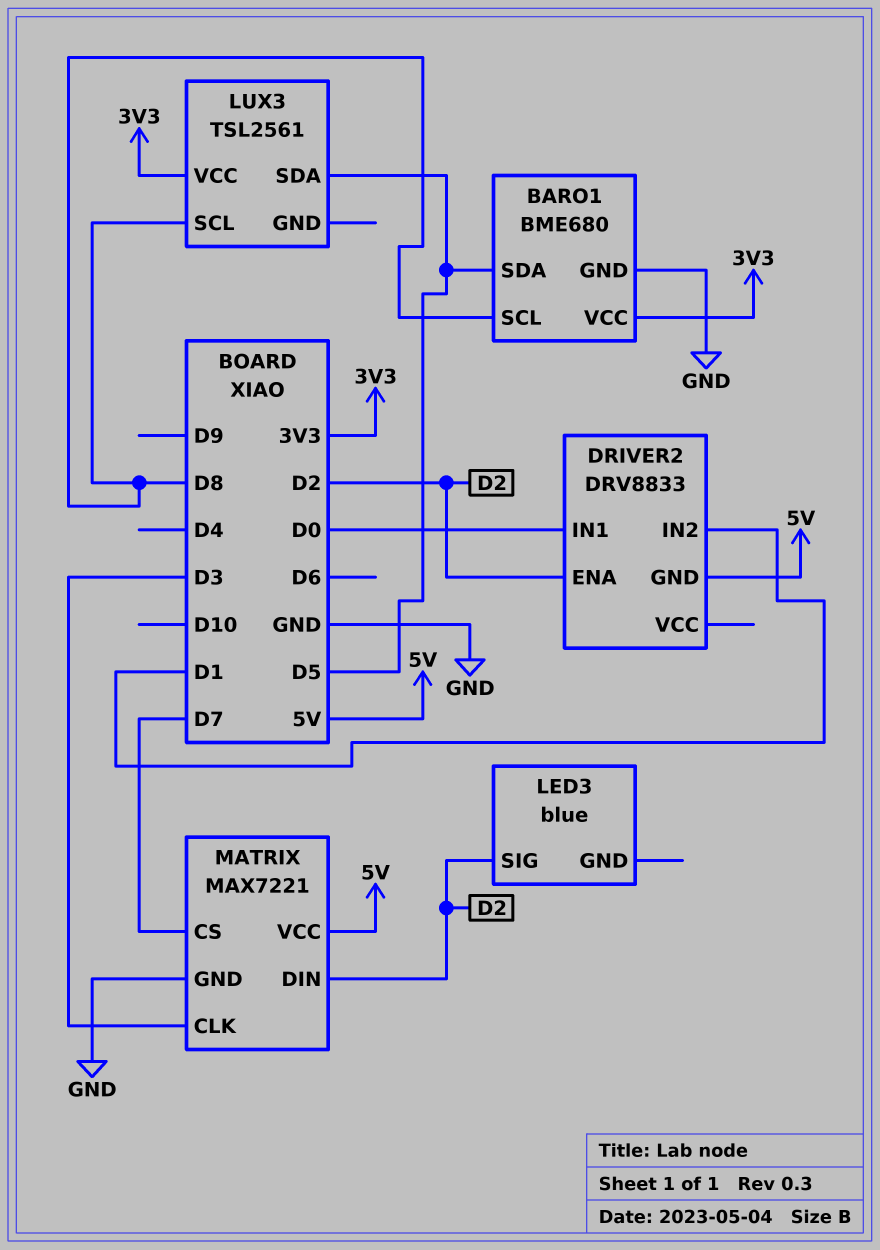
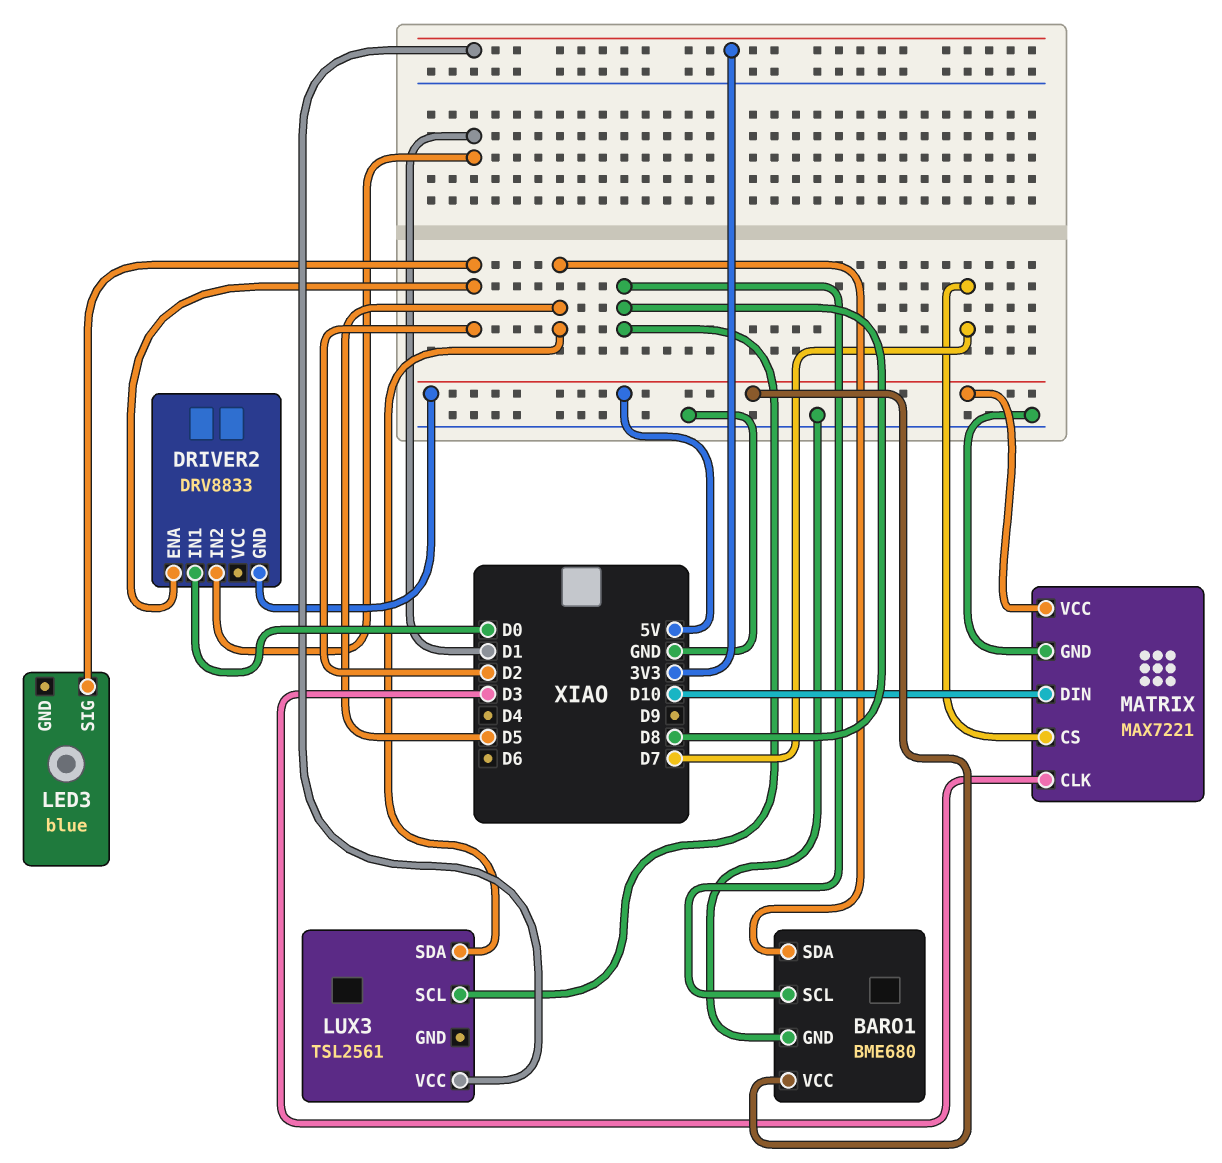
BARO1 pin VCC: 3V3 -> 5V
MATRIX pin DIN: D2 -> D10

